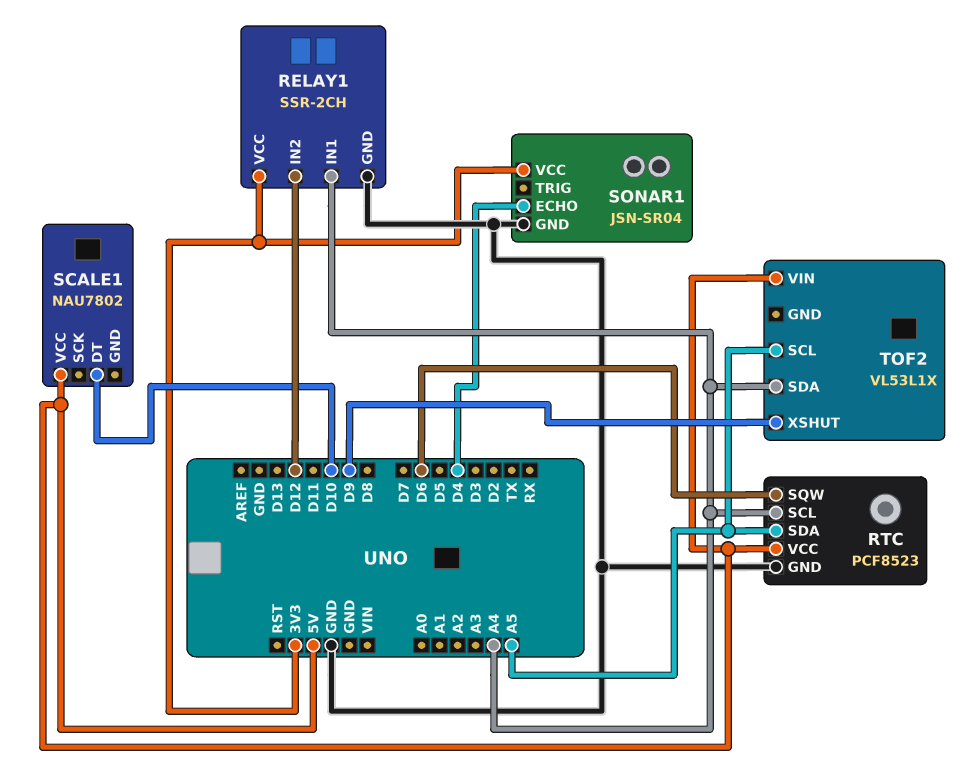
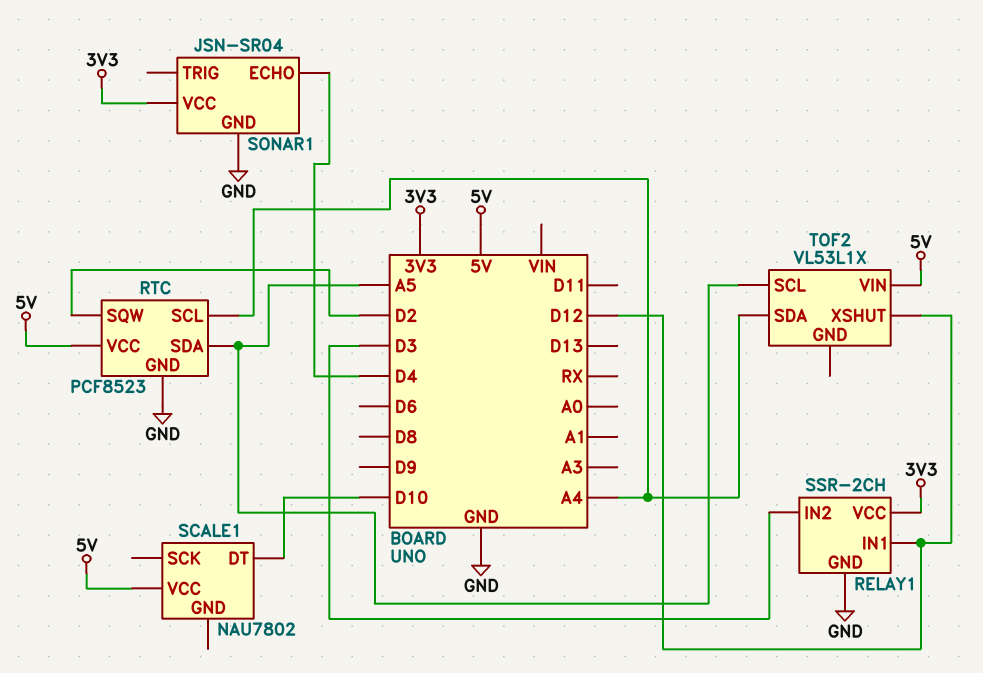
RELAY1 pin IN1: A4 -> D12
RELAY1 pin IN2: D12 -> D3
RTC pin SQW: D6 -> D2
TOF2 pin XSHUT: D9 -> D12

